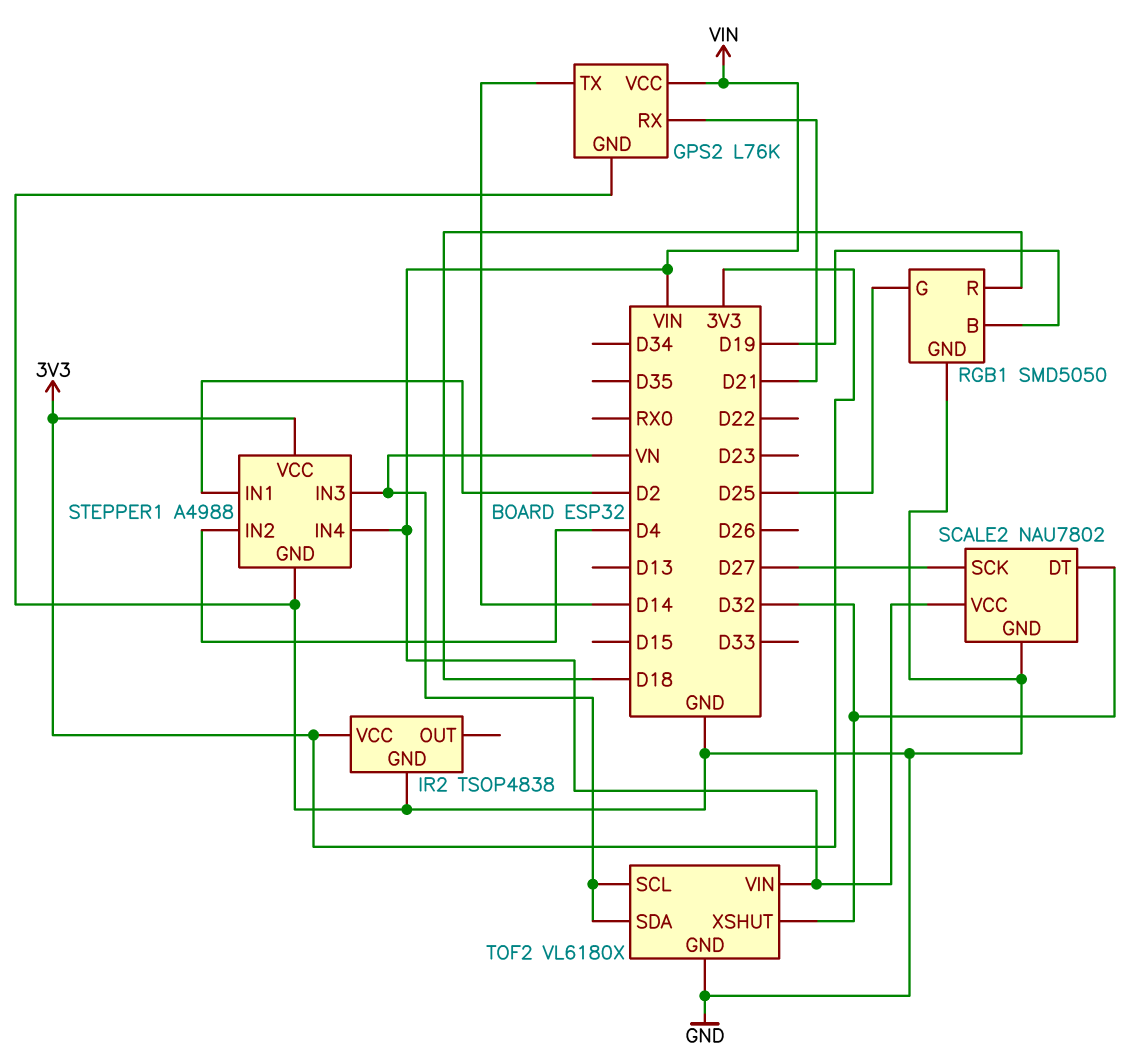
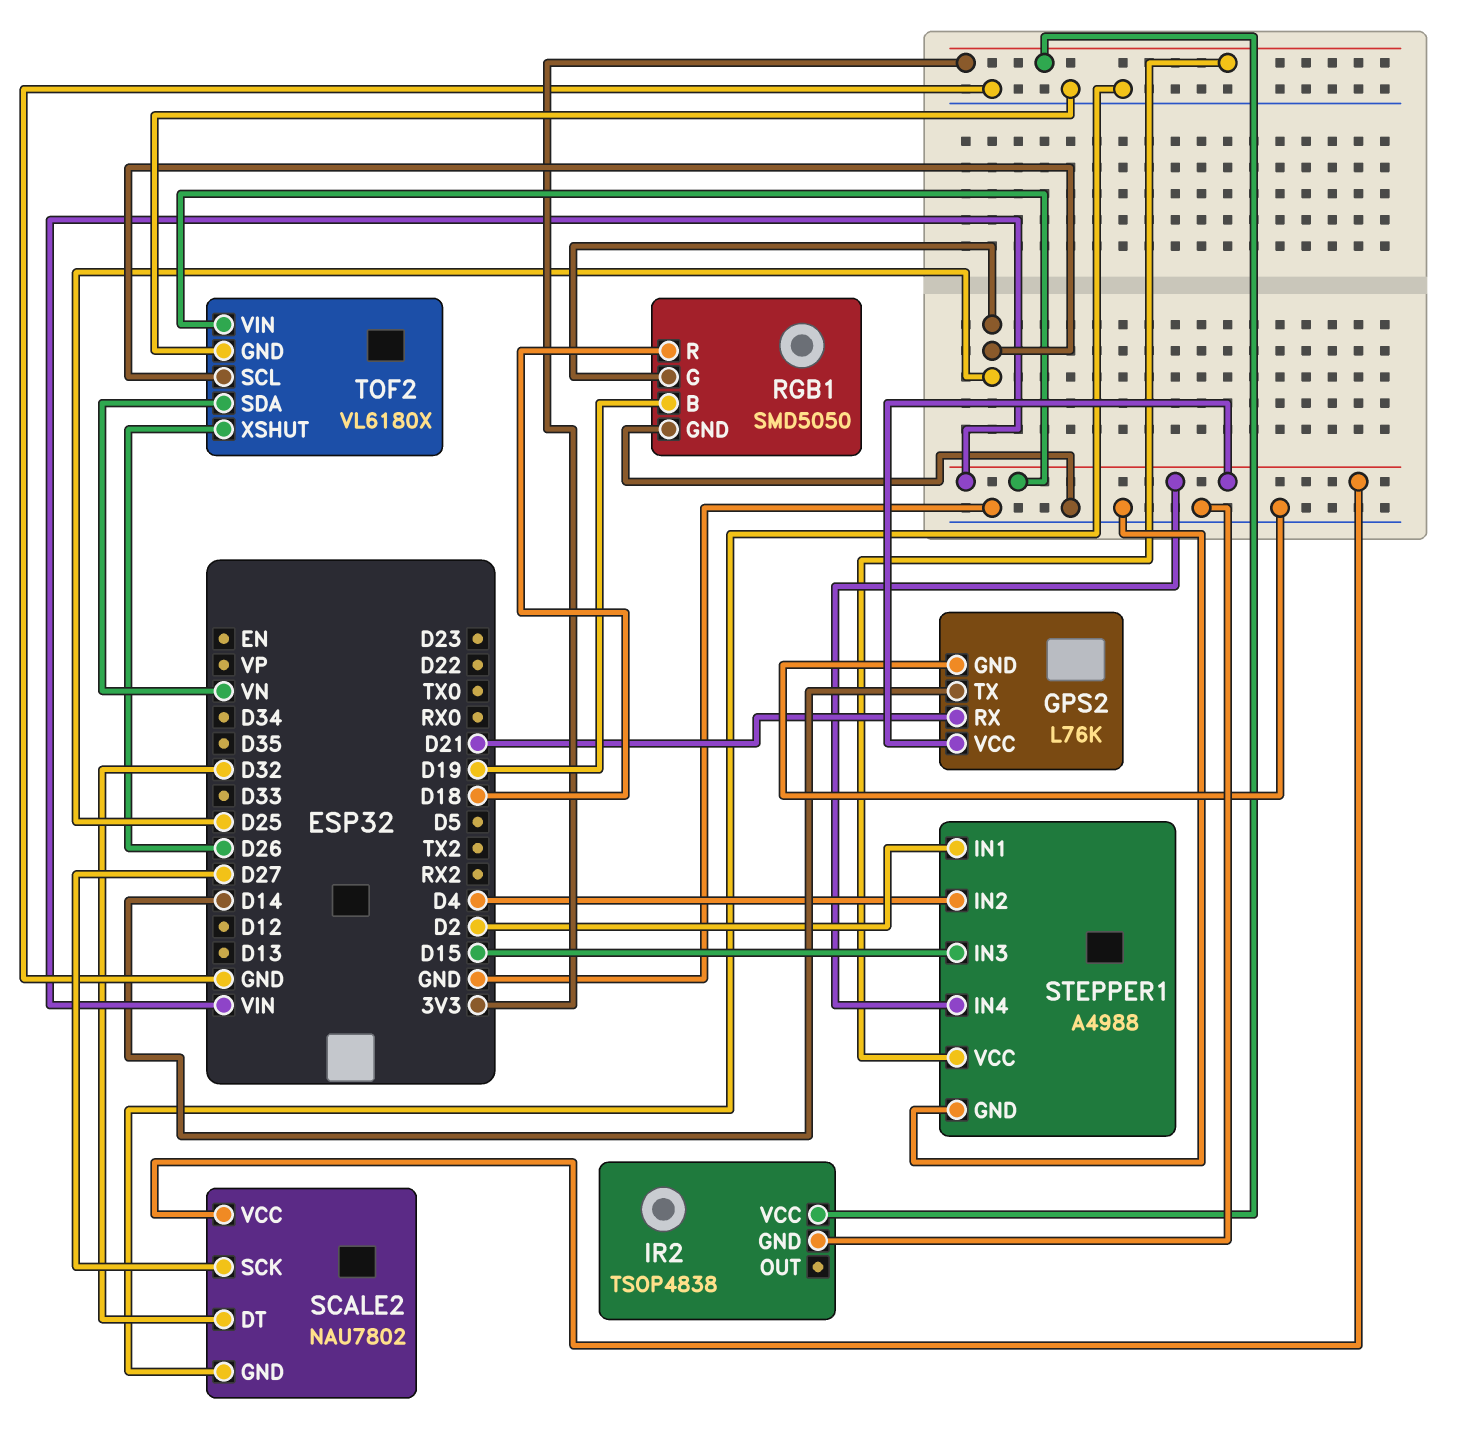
STEPPER1 pin IN3: VN -> D15
TOF2 pin SCL: VN -> D25
TOF2 pin XSHUT: D32 -> D26

